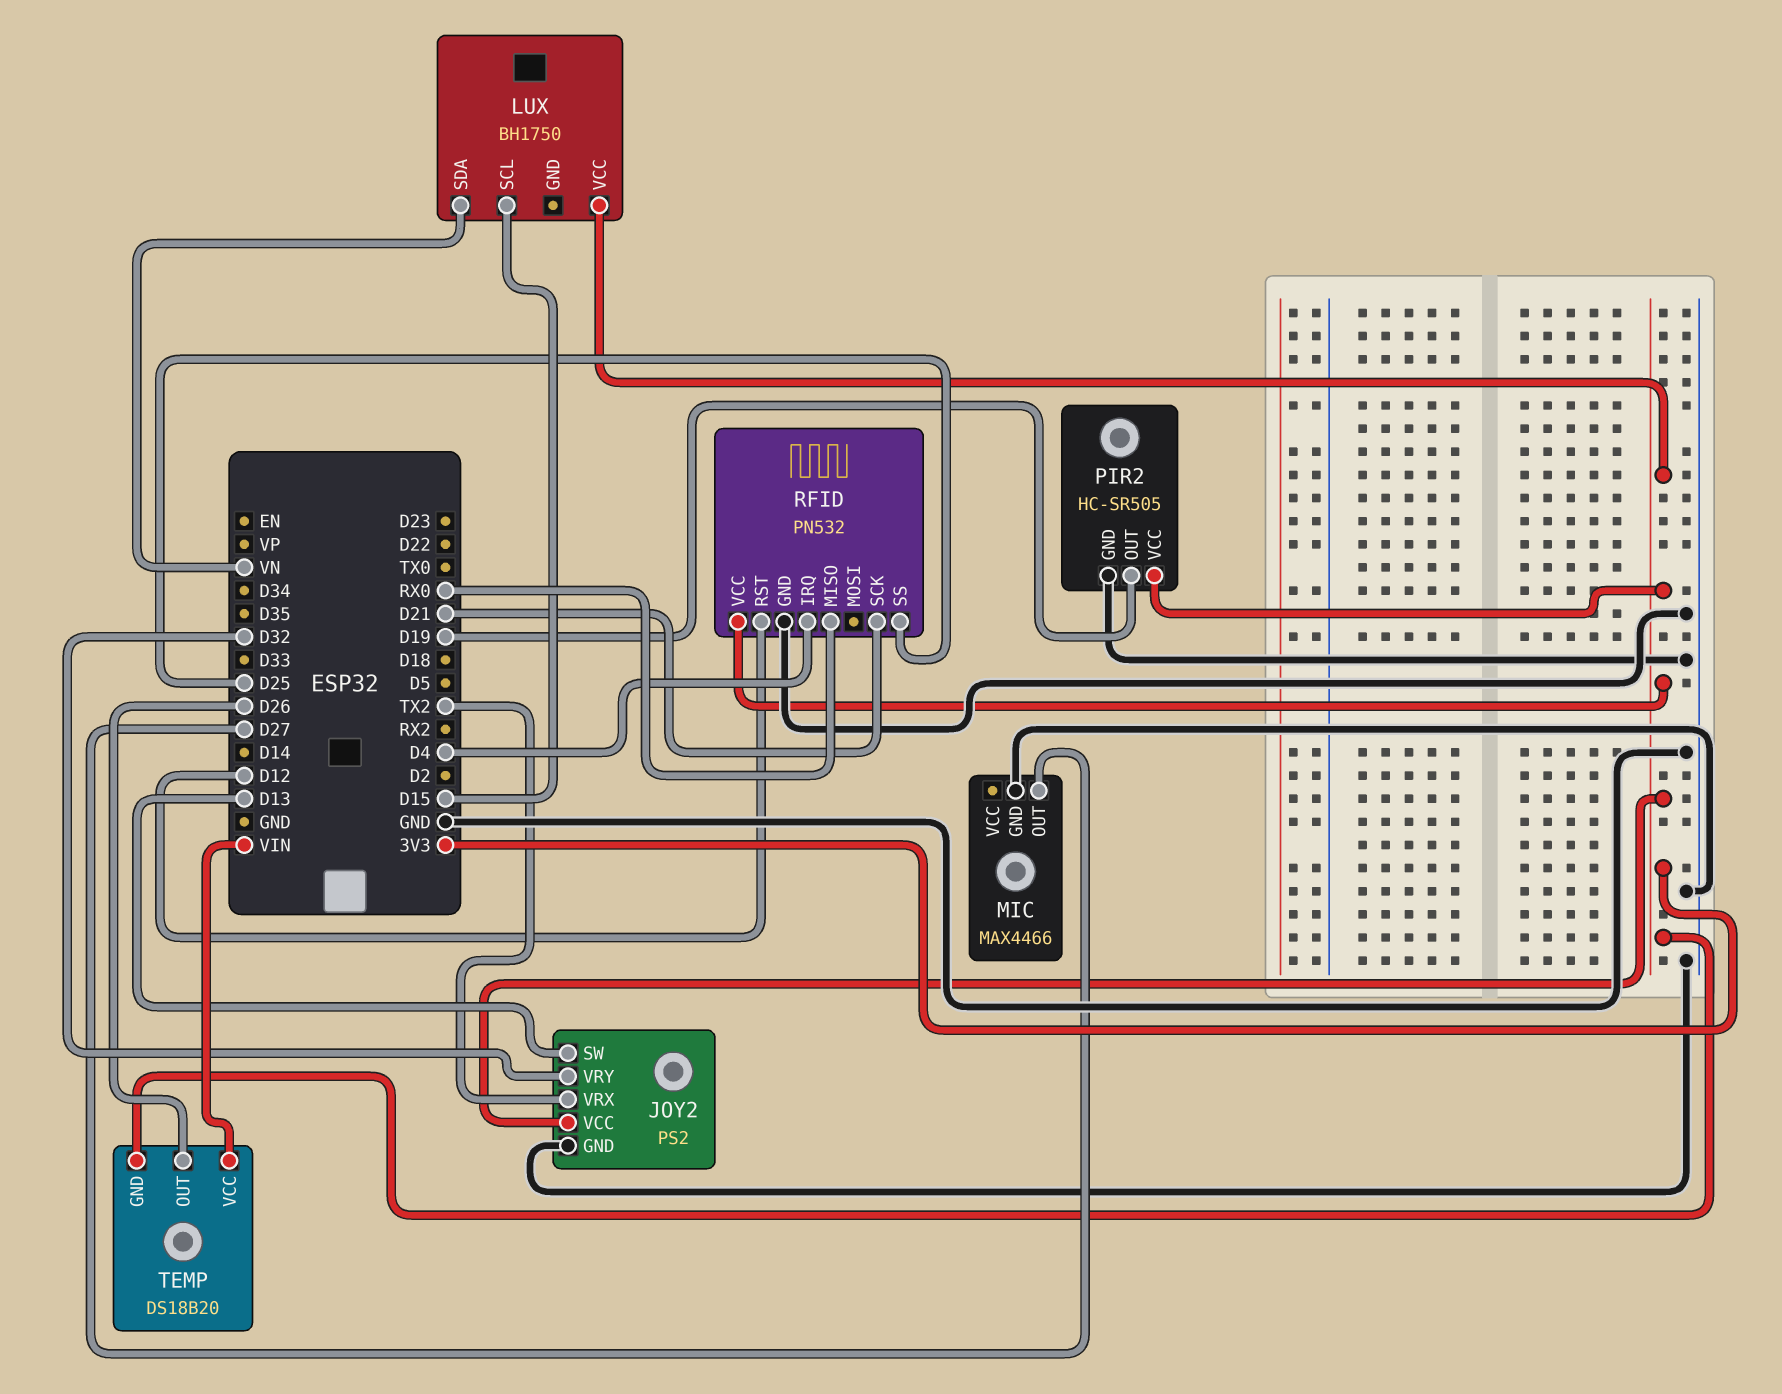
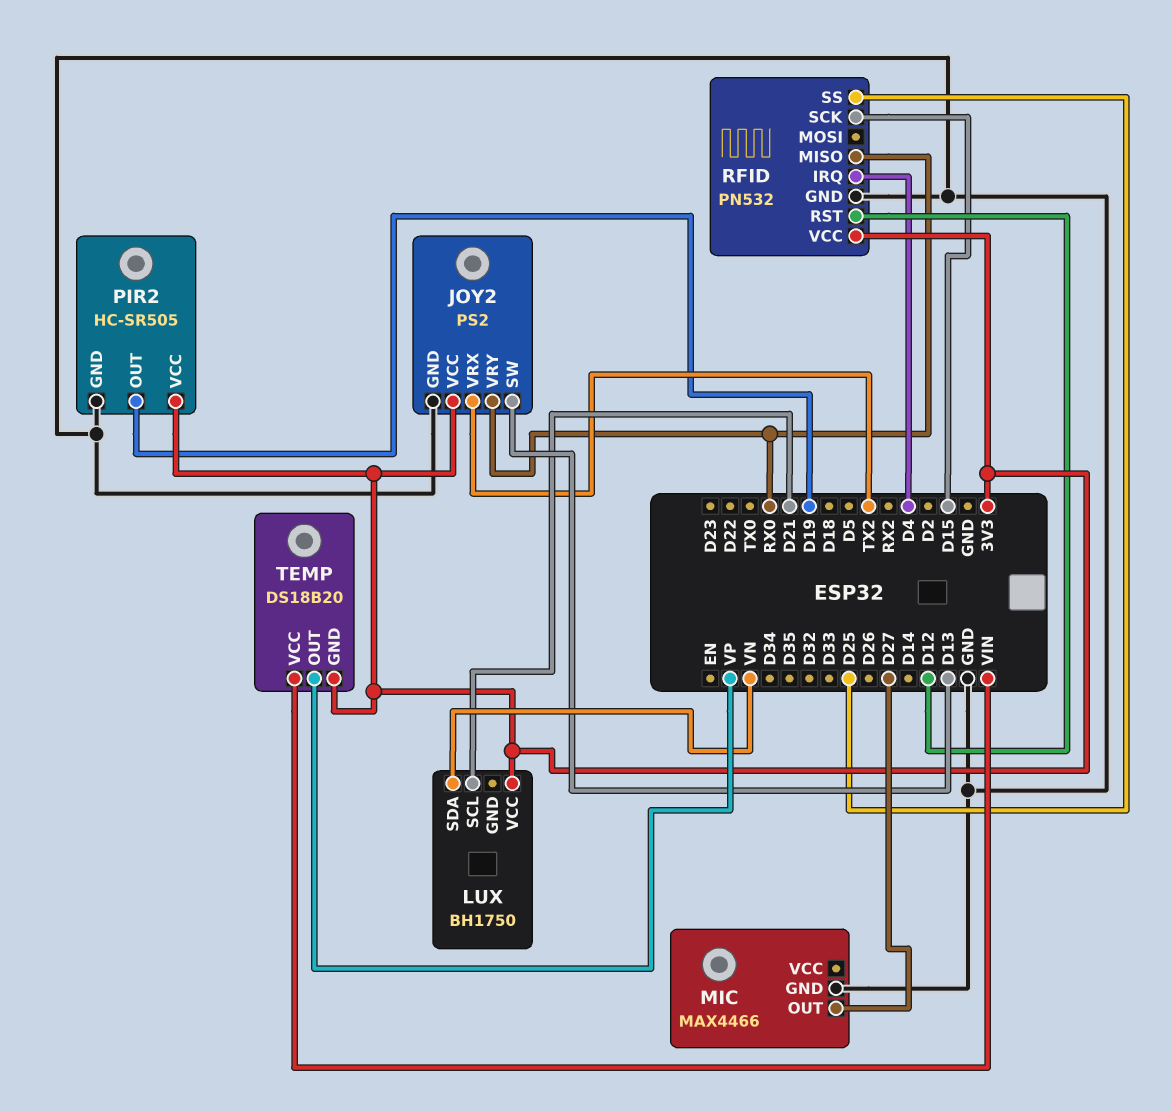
JOY2 pin VRY: D32 -> RX0
LUX pin SCL: D15 -> D21
RFID pin SCK: D21 -> D15
TEMP pin OUT: D26 -> VP

